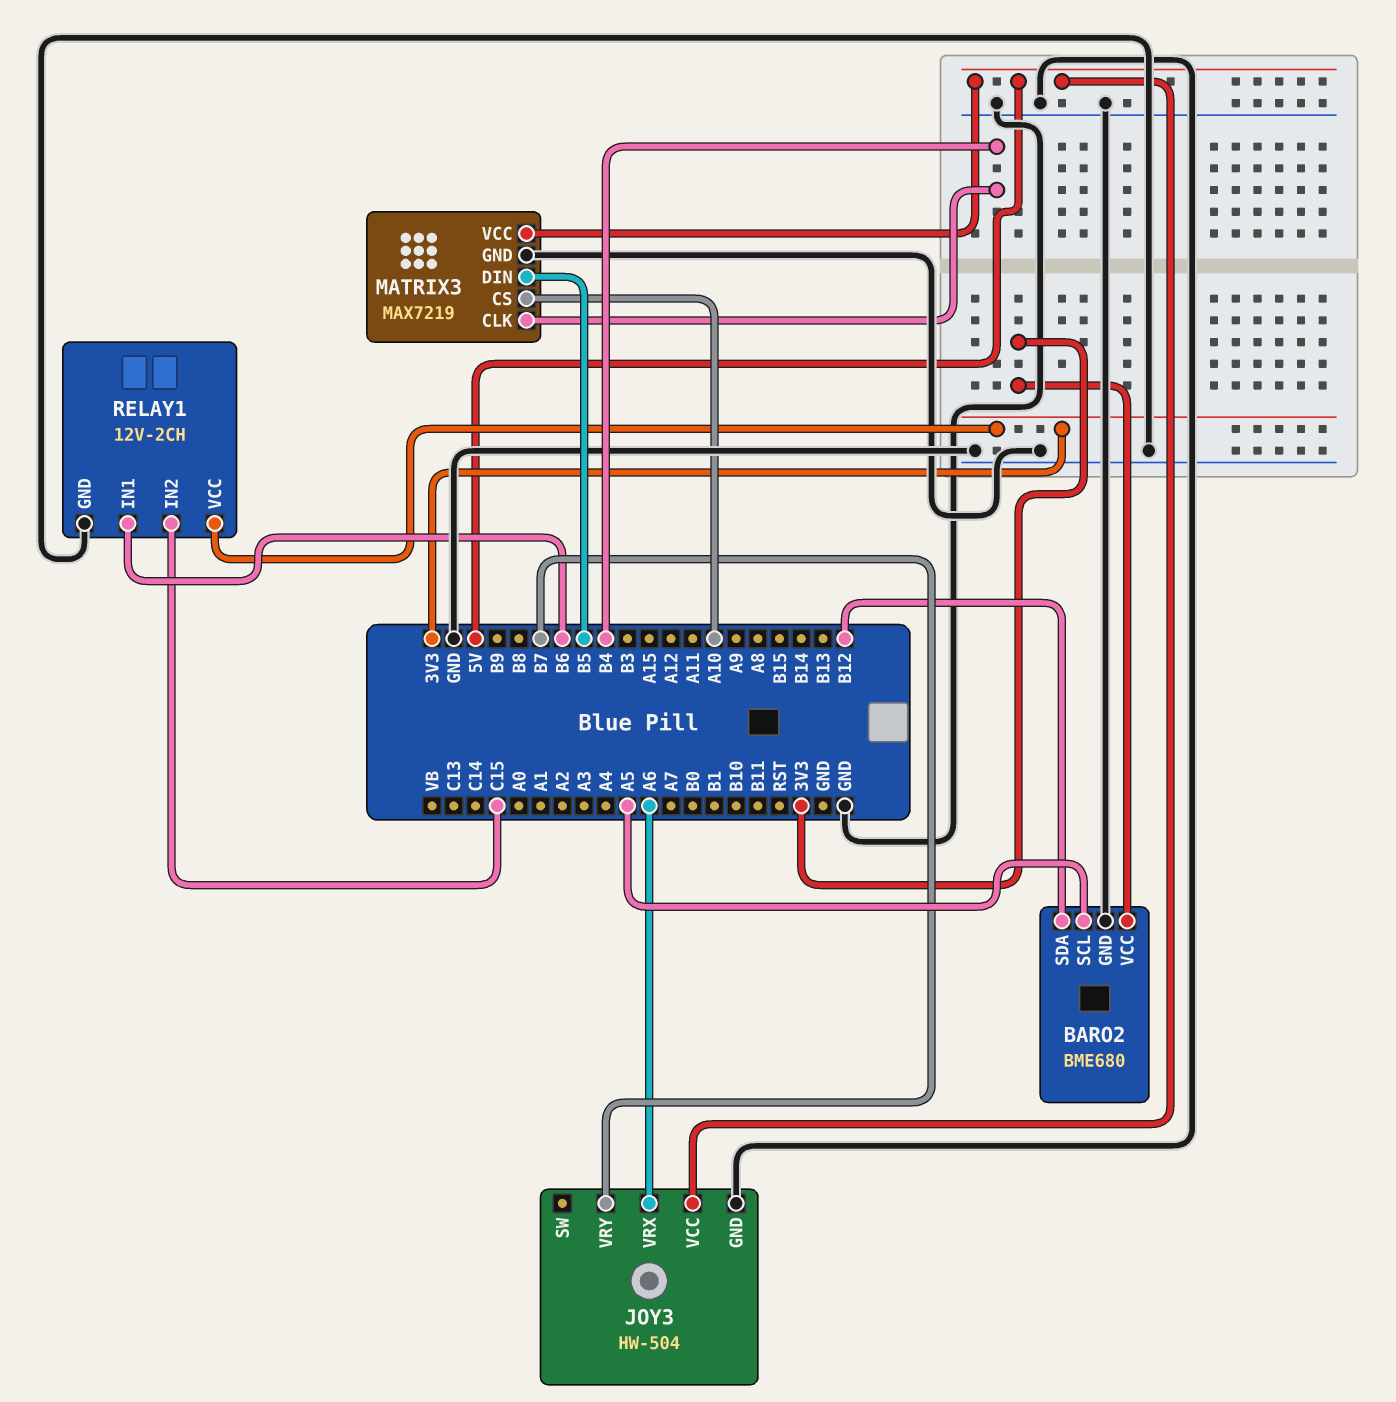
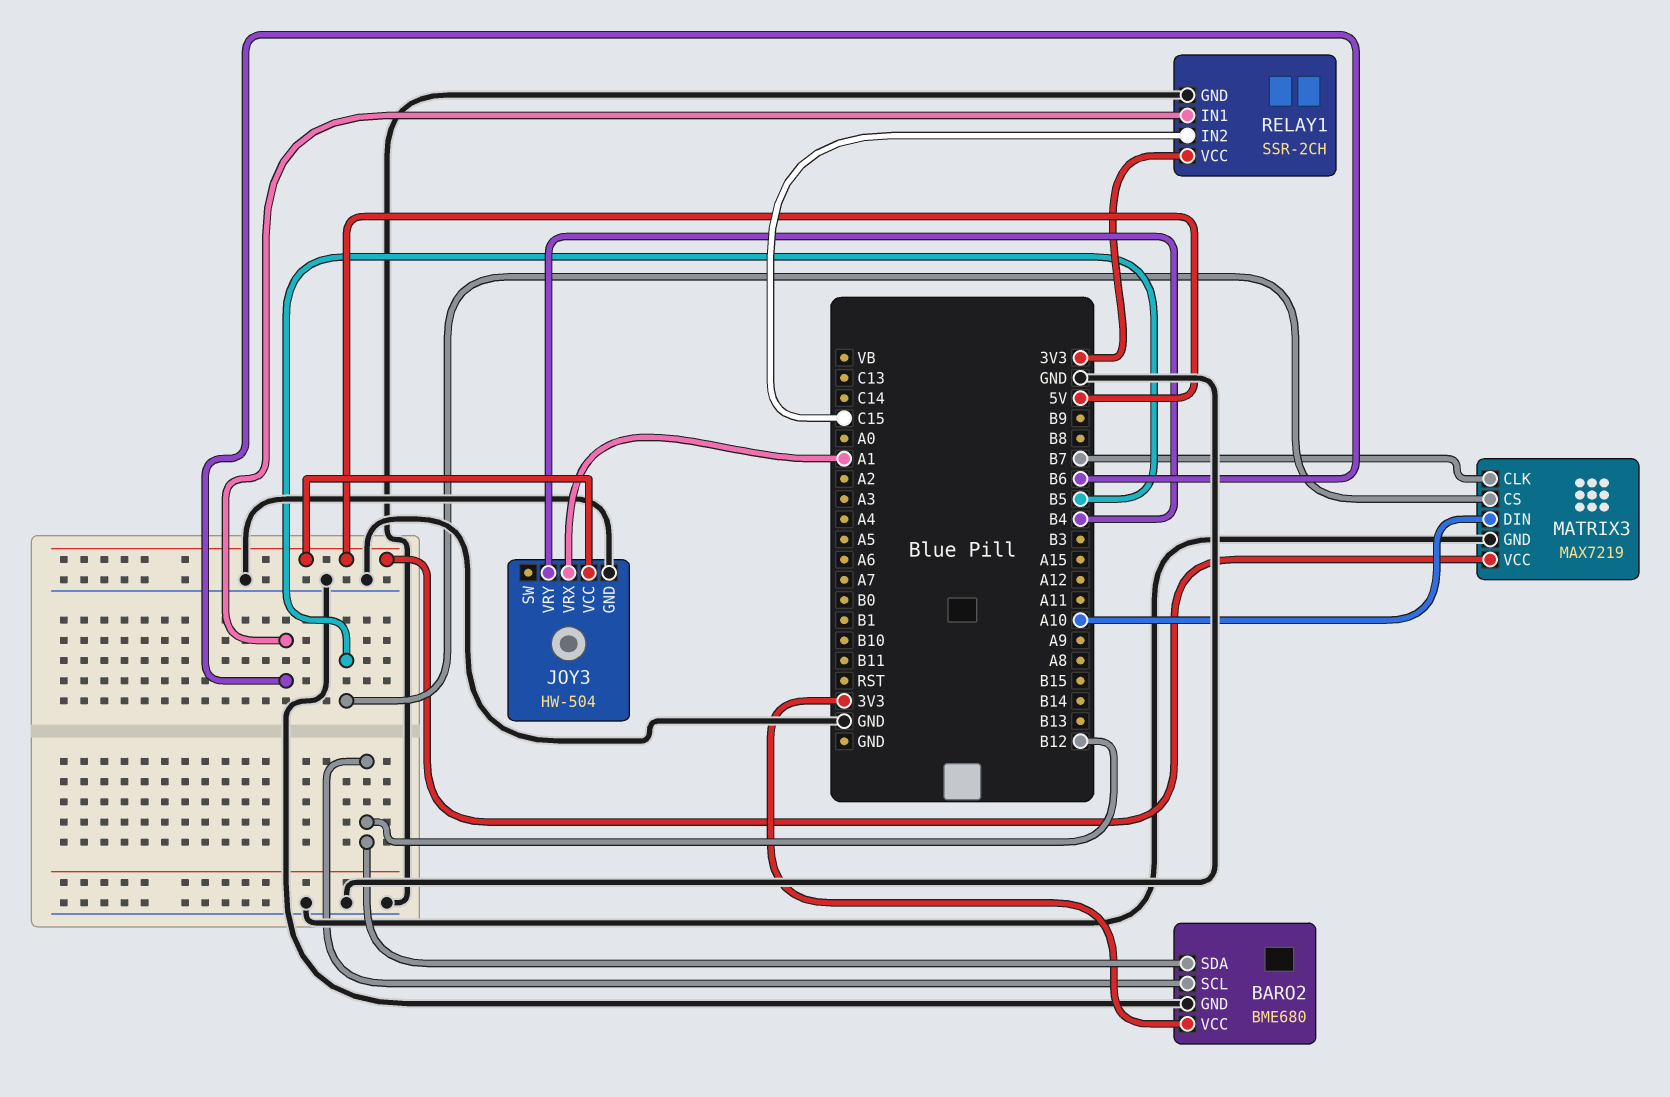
BARO2 pin SCL: A5 -> B12
JOY3 pin VRX: A6 -> A1
JOY3 pin VRY: B7 -> B4
MATRIX3 pin CLK: B4 -> B7
MATRIX3 pin CS: A10 -> B5
MATRIX3 pin DIN: B5 -> A10
RELAY1: 12V-2CH -> SSR-2CH

